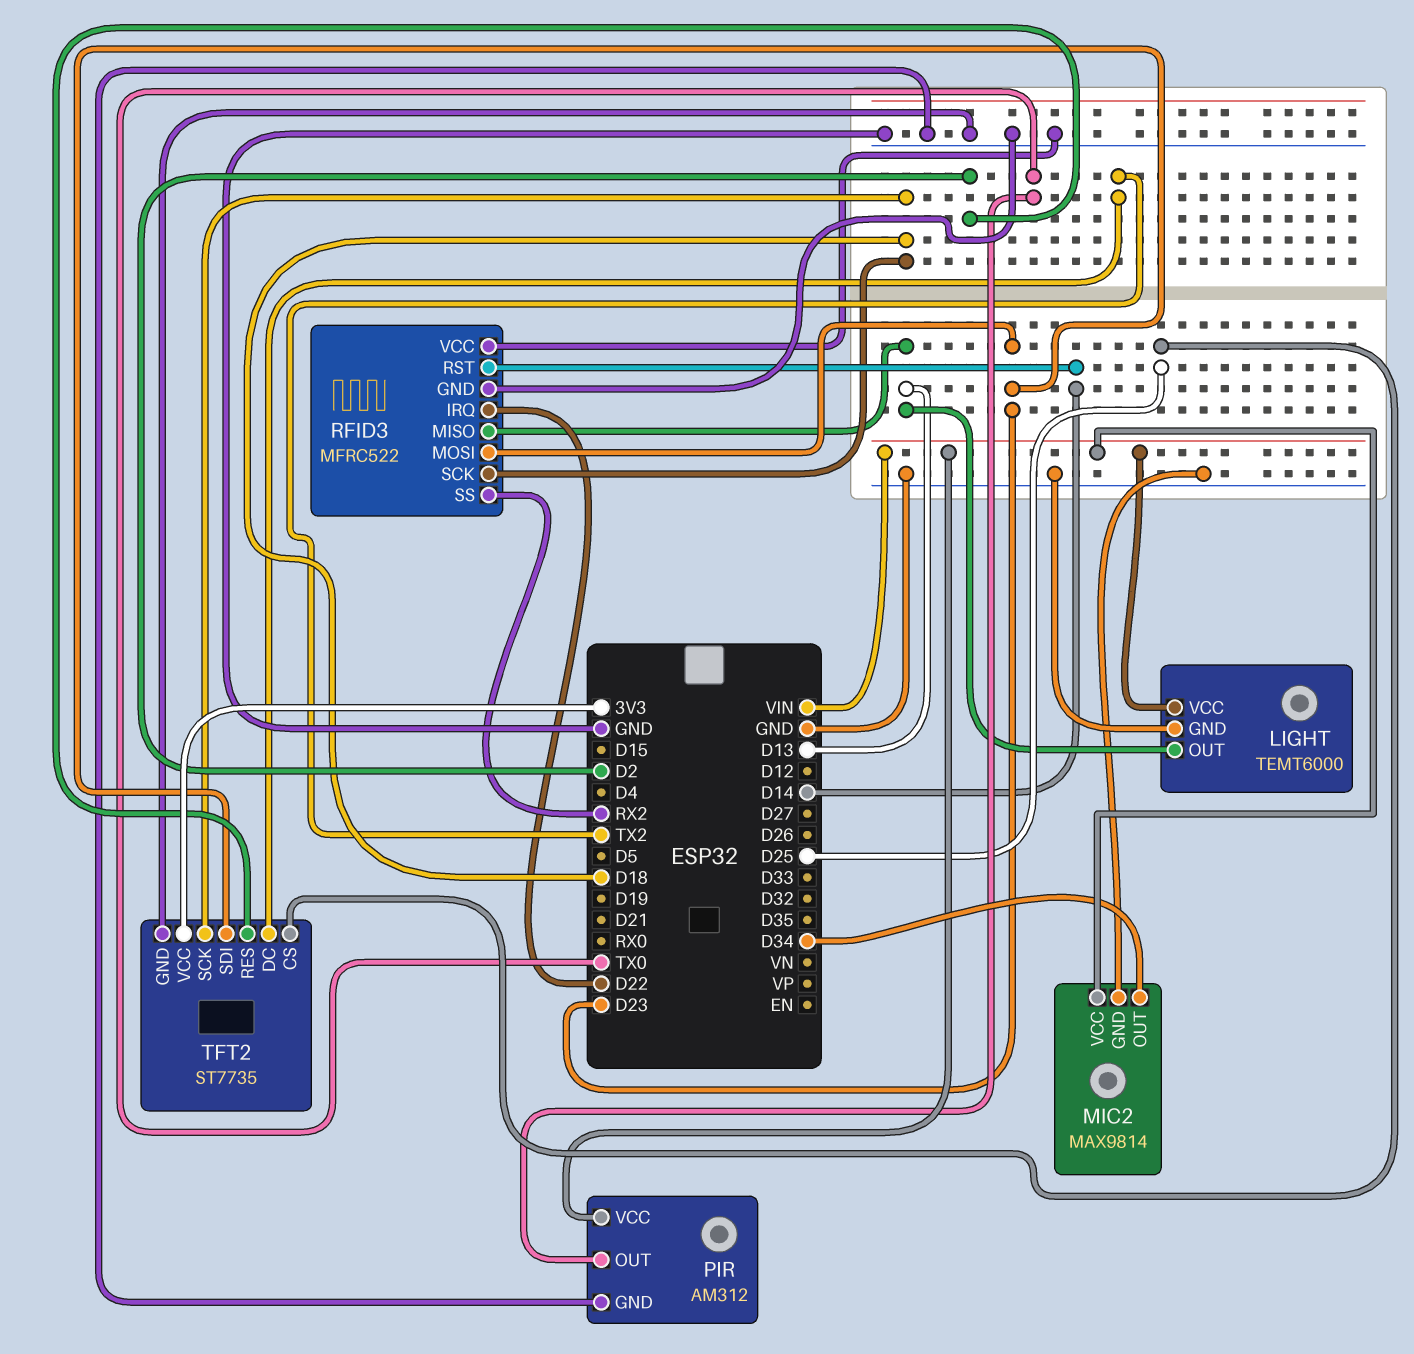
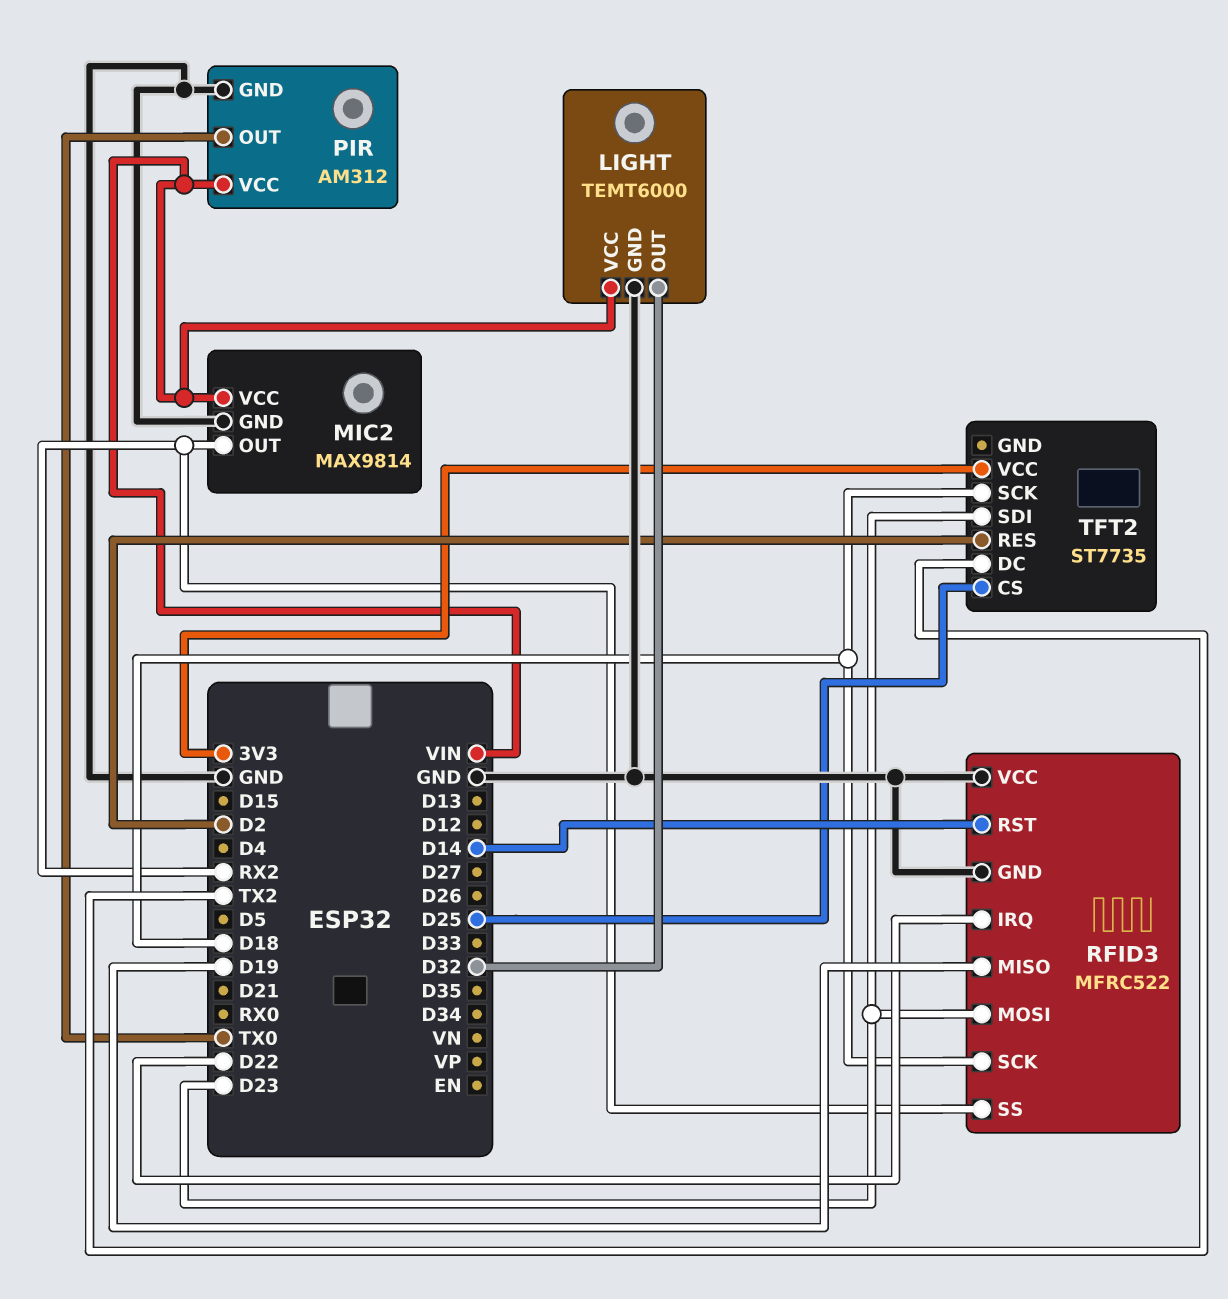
LIGHT pin OUT: D13 -> D32
MIC2 pin OUT: D34 -> RX2
RFID3 pin MISO: D13 -> D19
TFT2 pin GND: GND -> none

